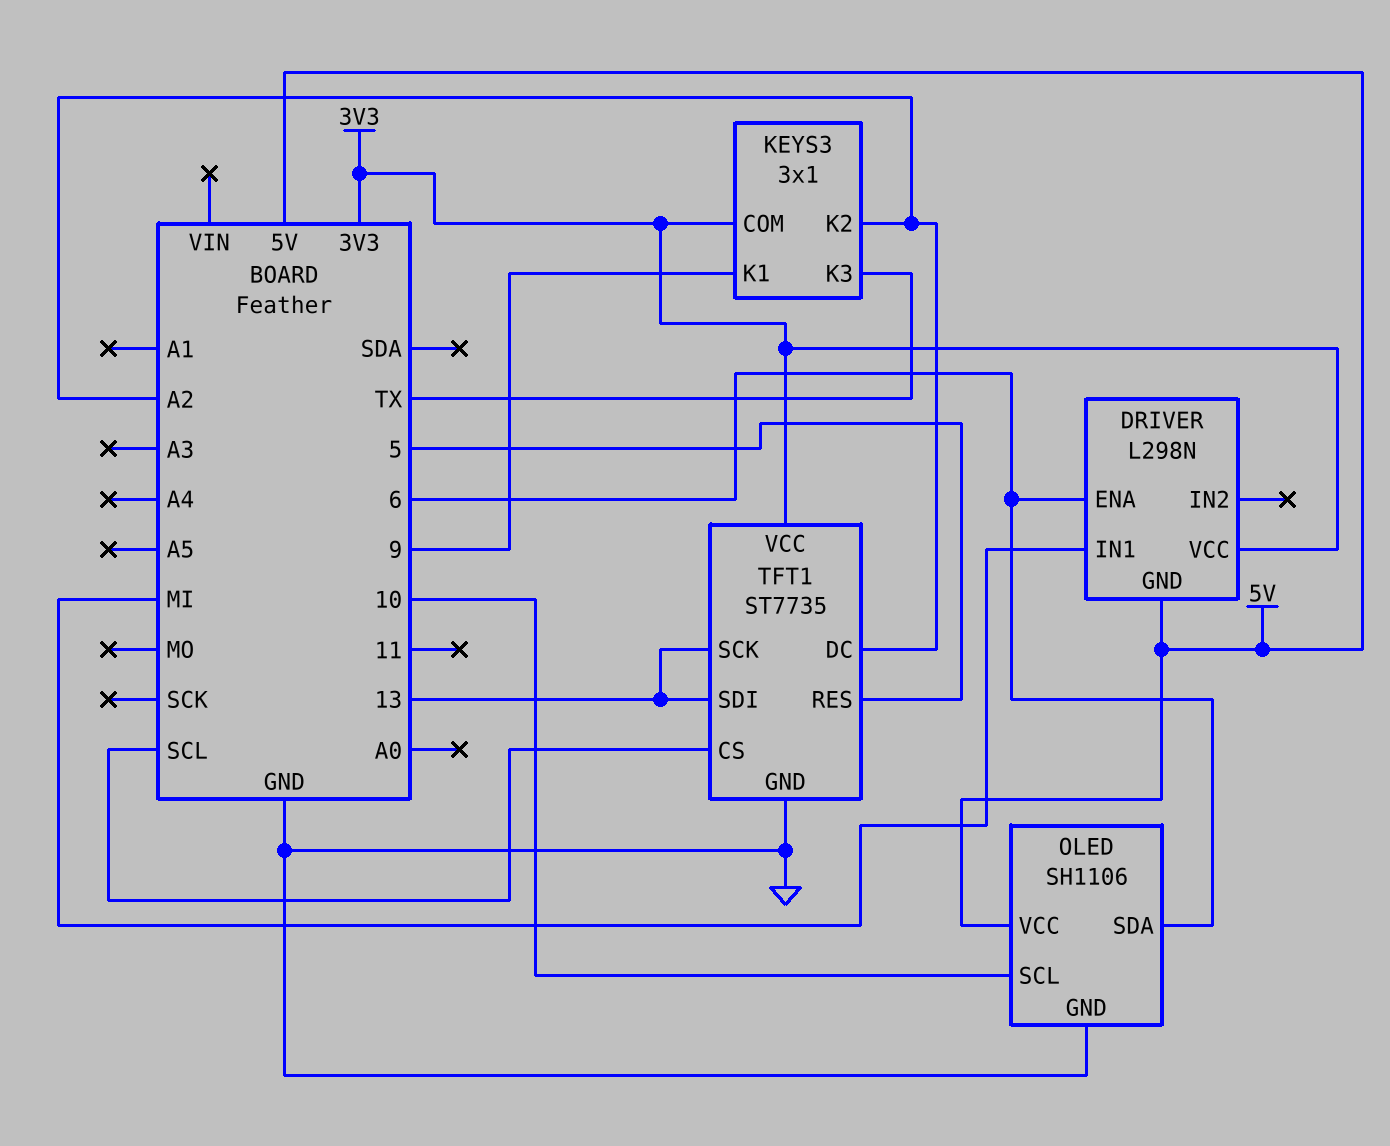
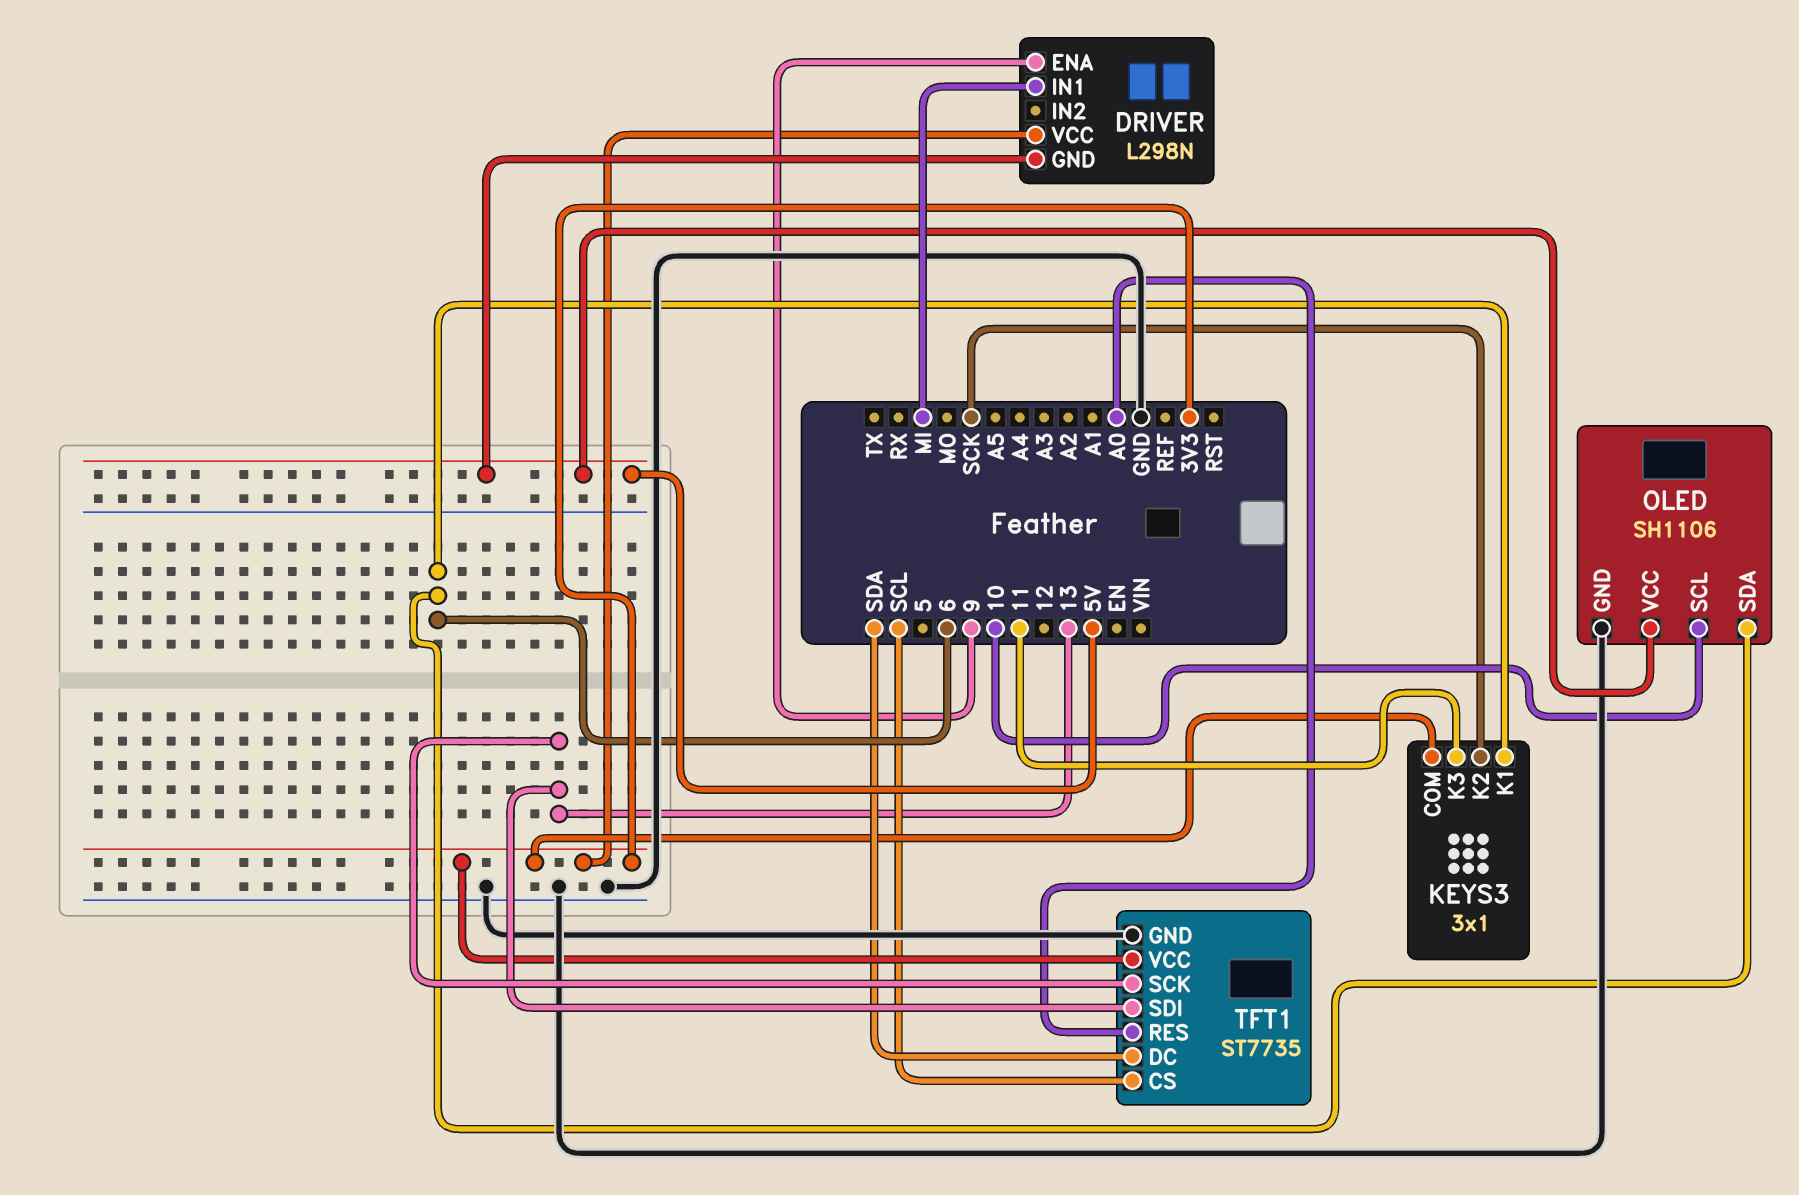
DRIVER pin ENA: 6 -> 9
KEYS3 pin K1: 9 -> 6
KEYS3 pin K2: A2 -> SCK
KEYS3 pin K3: TX -> 11
TFT1 pin DC: A2 -> SDA
TFT1 pin RES: 5 -> A0

